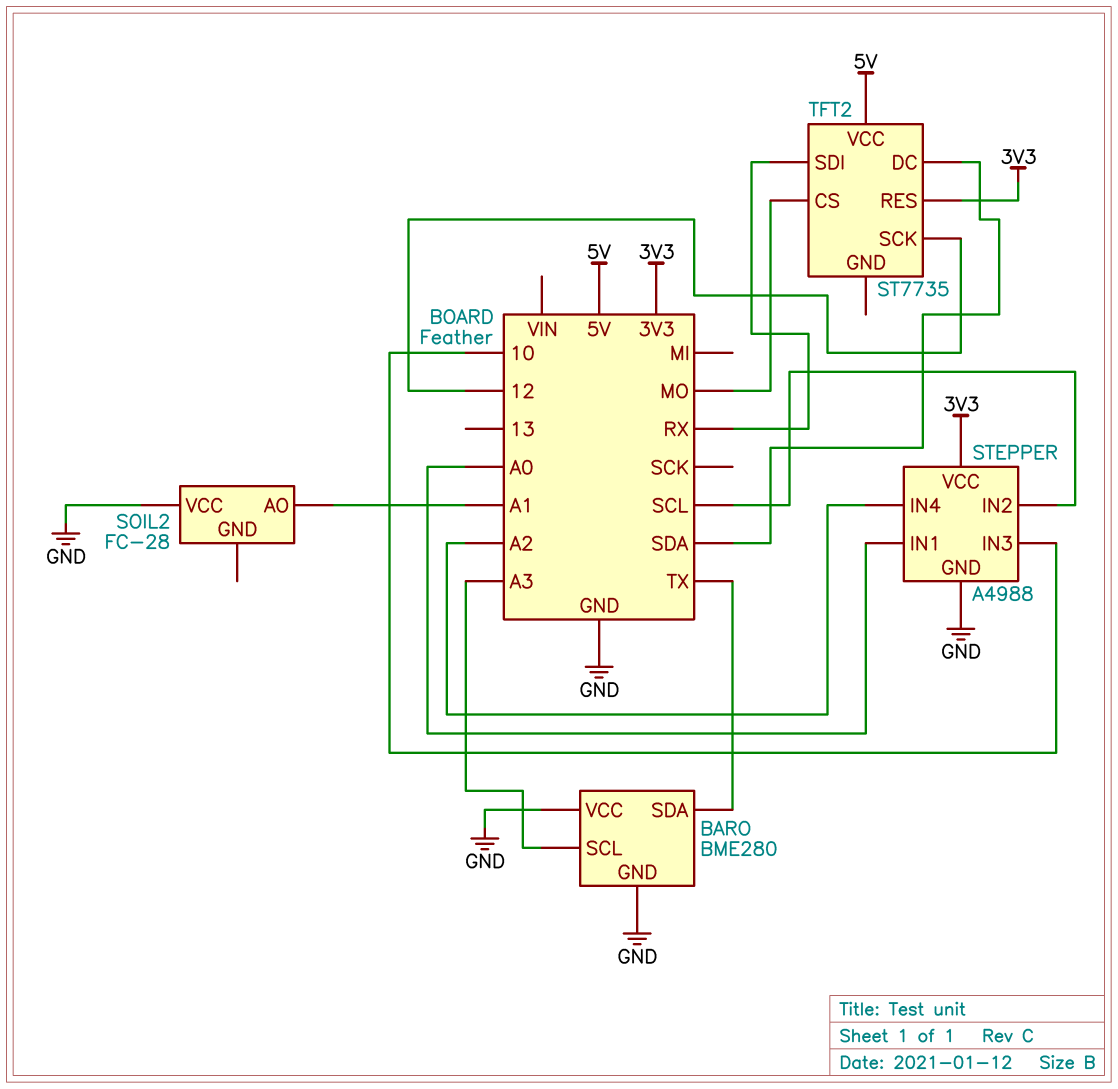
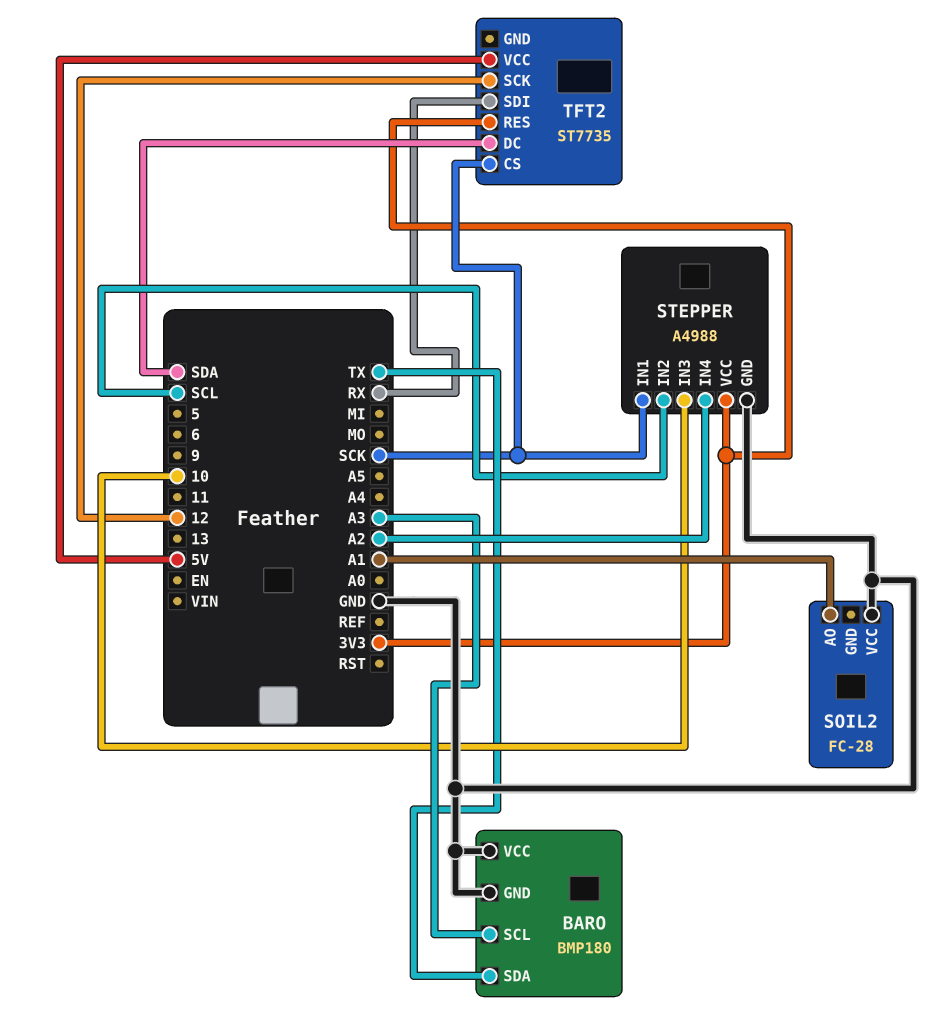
BARO: BME280 -> BMP180
STEPPER pin IN1: A0 -> SCK
TFT2 pin CS: MO -> SCK

